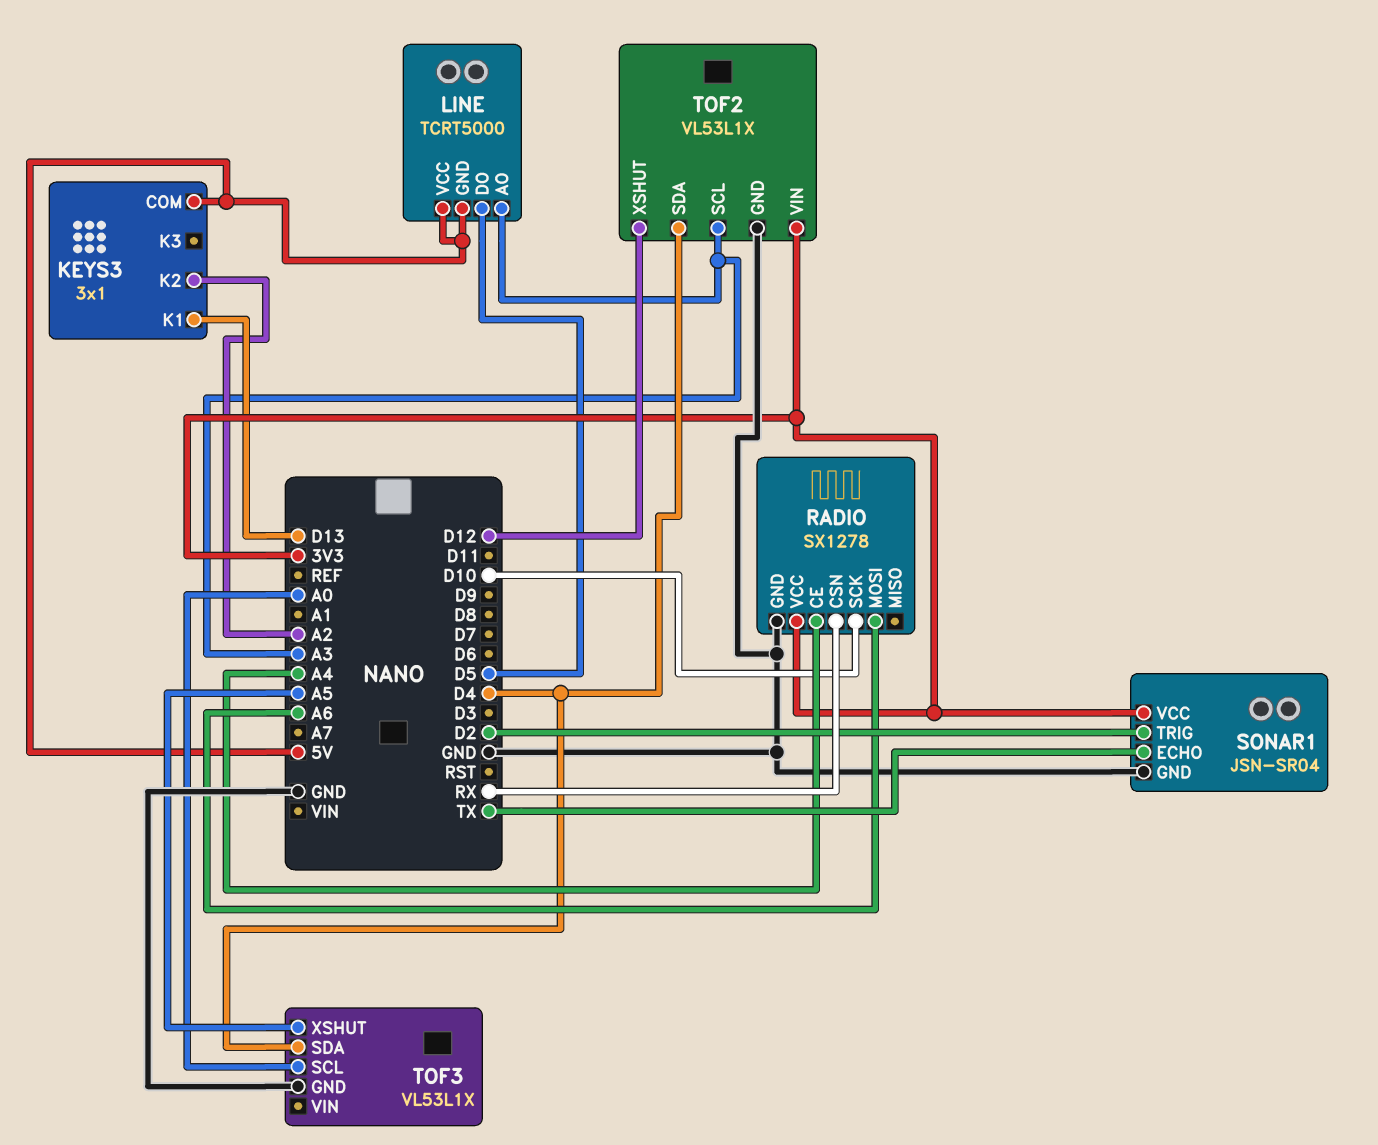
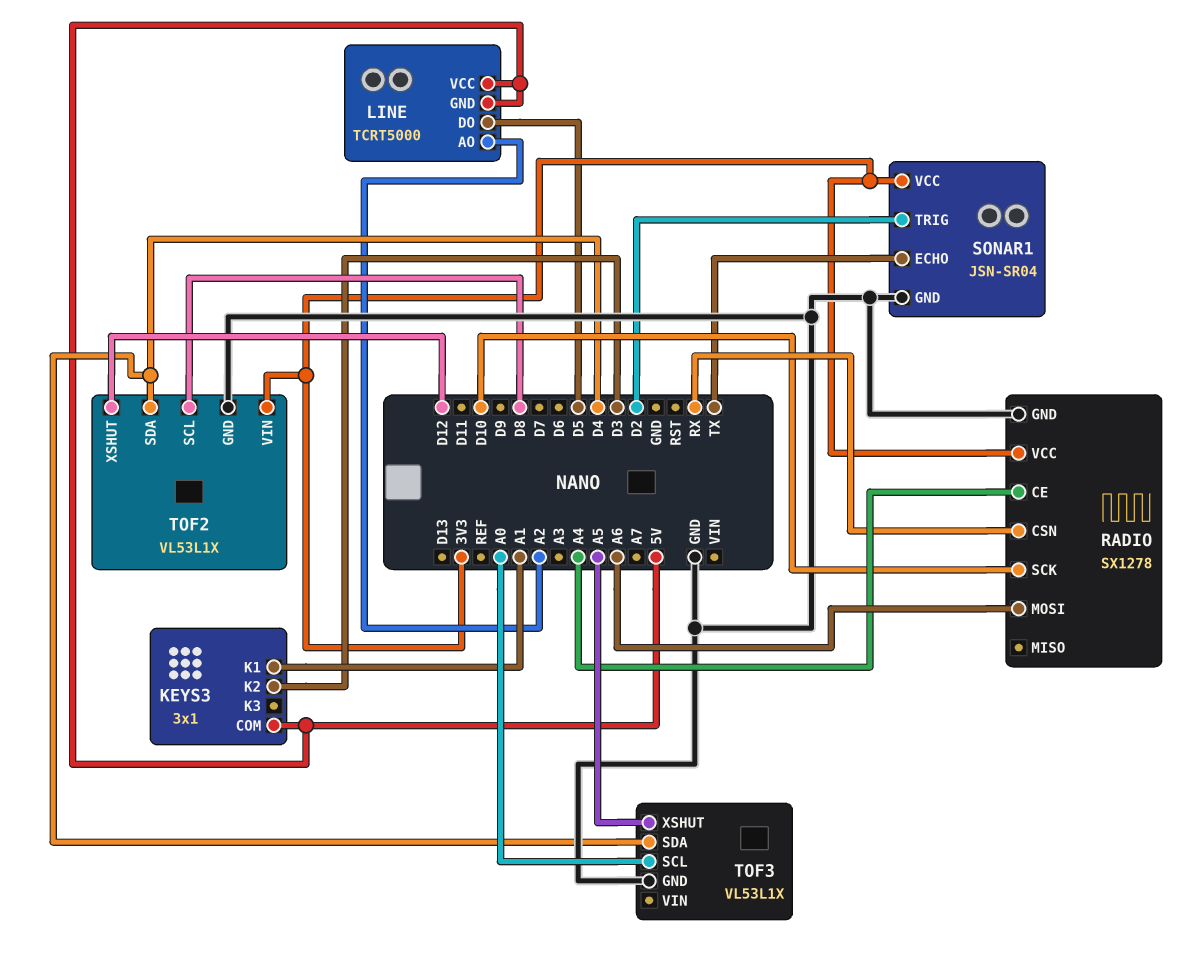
KEYS3 pin K1: D13 -> A1
KEYS3 pin K2: A2 -> D3
LINE pin AO: A3 -> A2
TOF2 pin SCL: A3 -> D8

